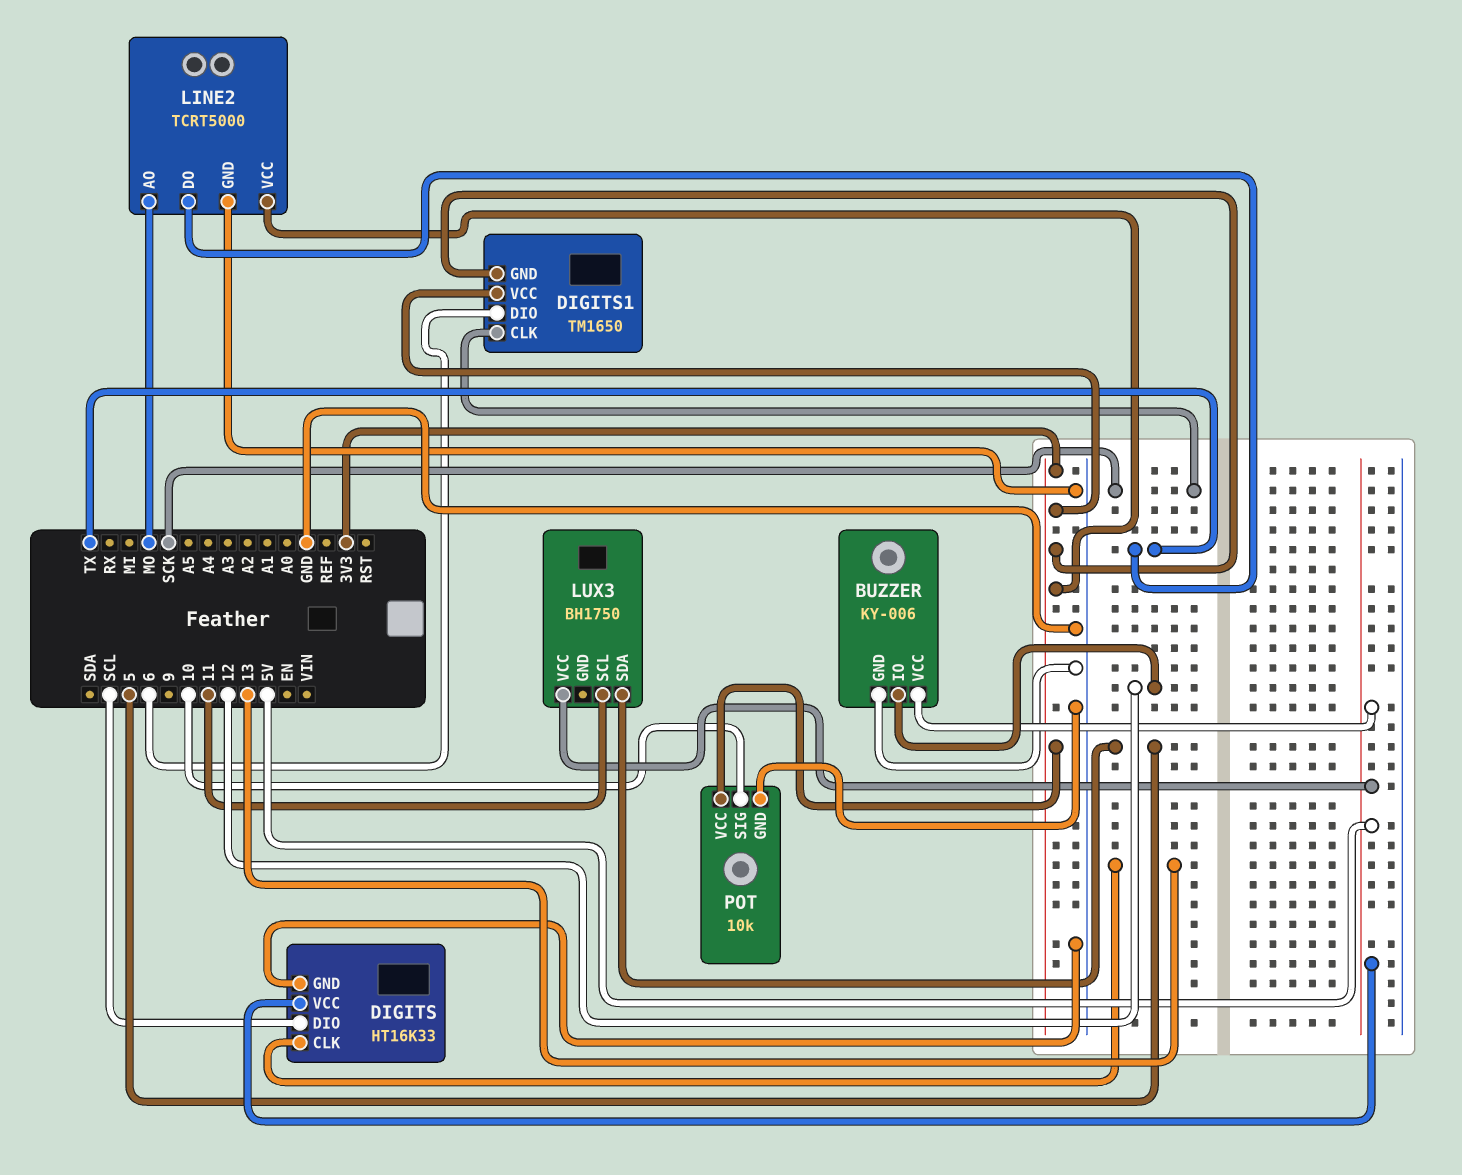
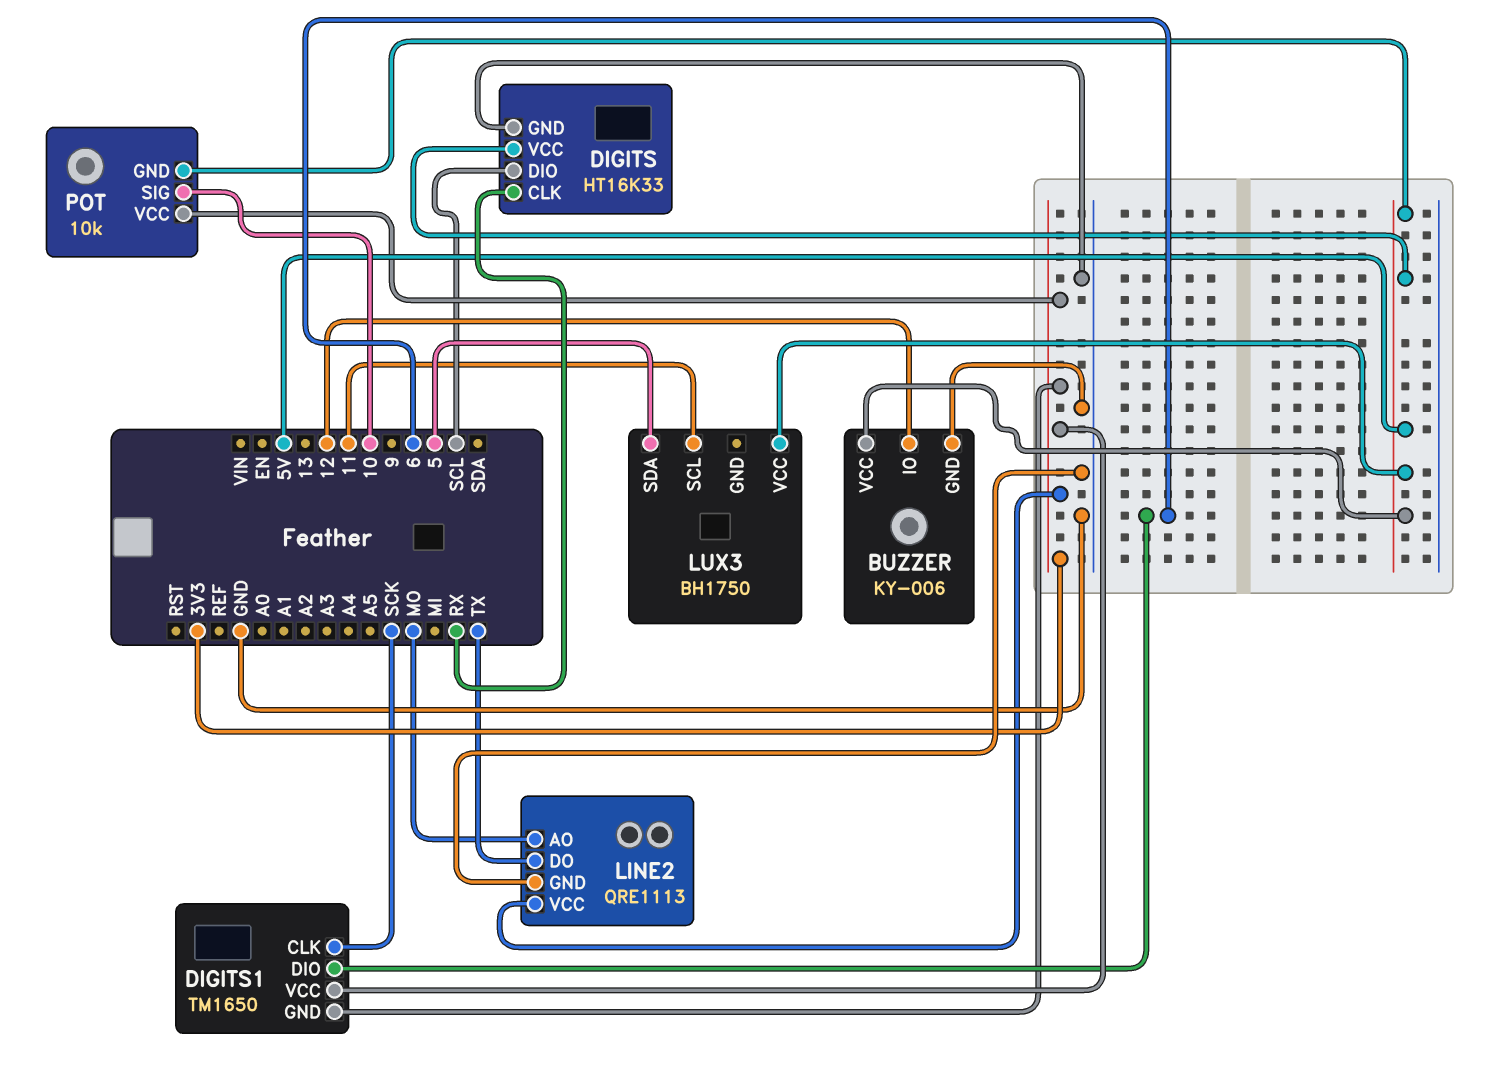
DIGITS pin CLK: 13 -> RX
LINE2: TCRT5000 -> QRE1113
POT pin GND: GND -> 5V

